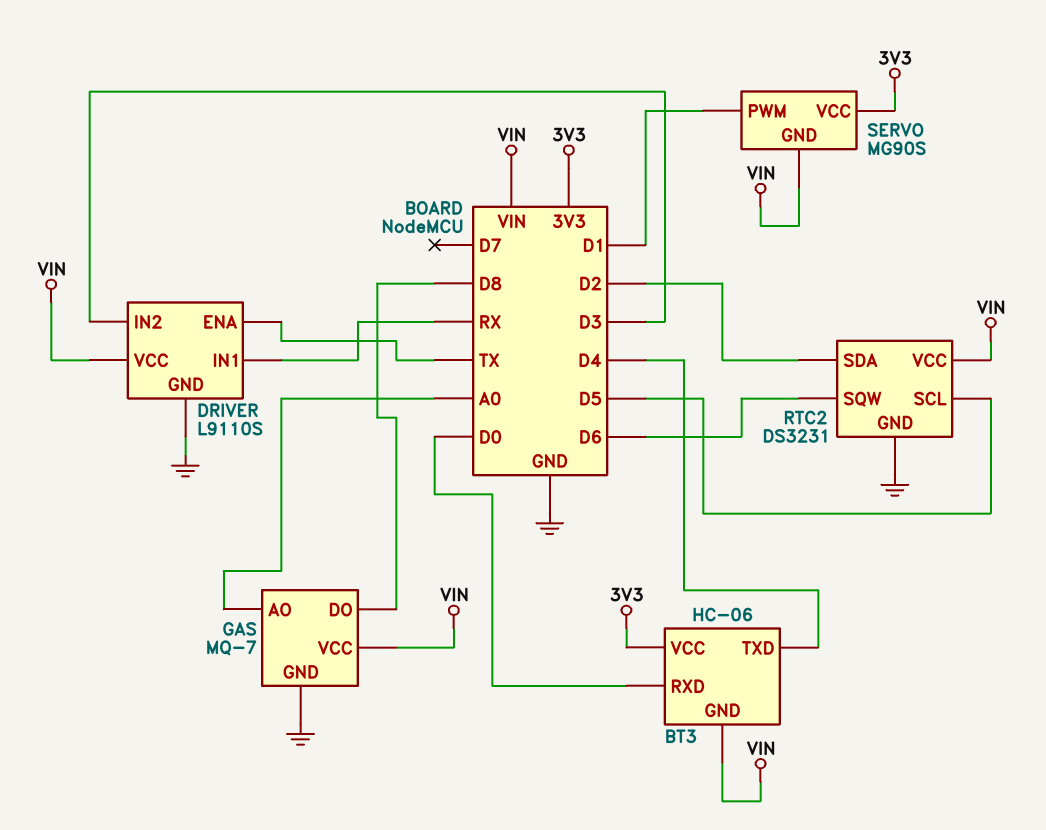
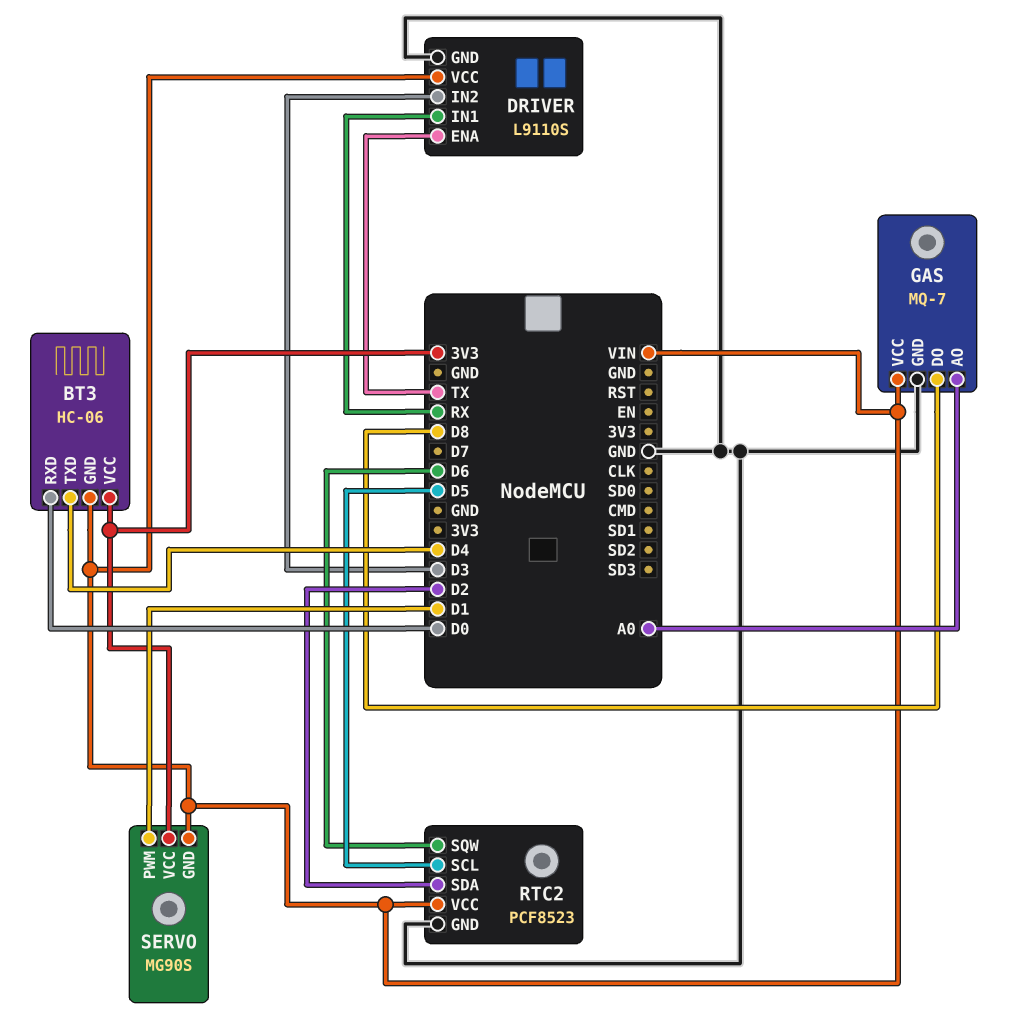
RTC2: DS3231 -> PCF8523

